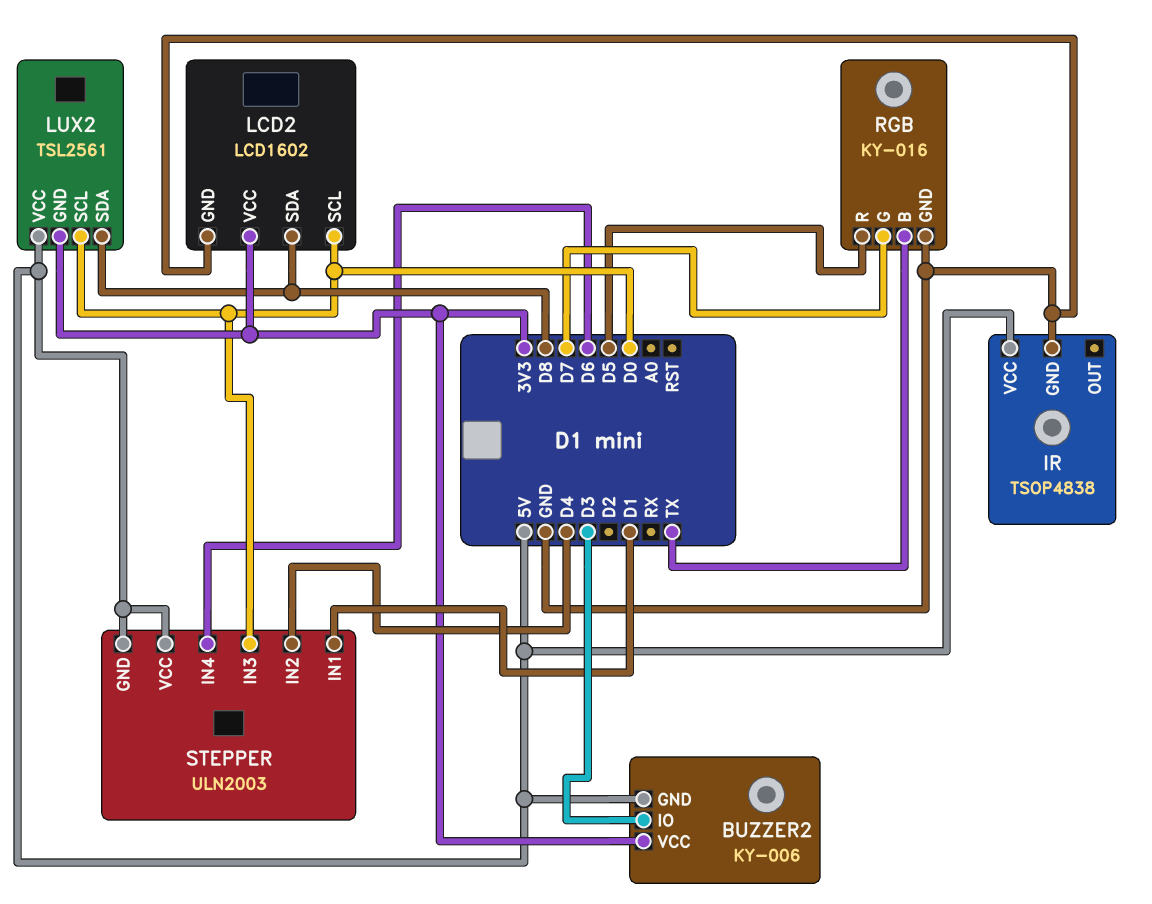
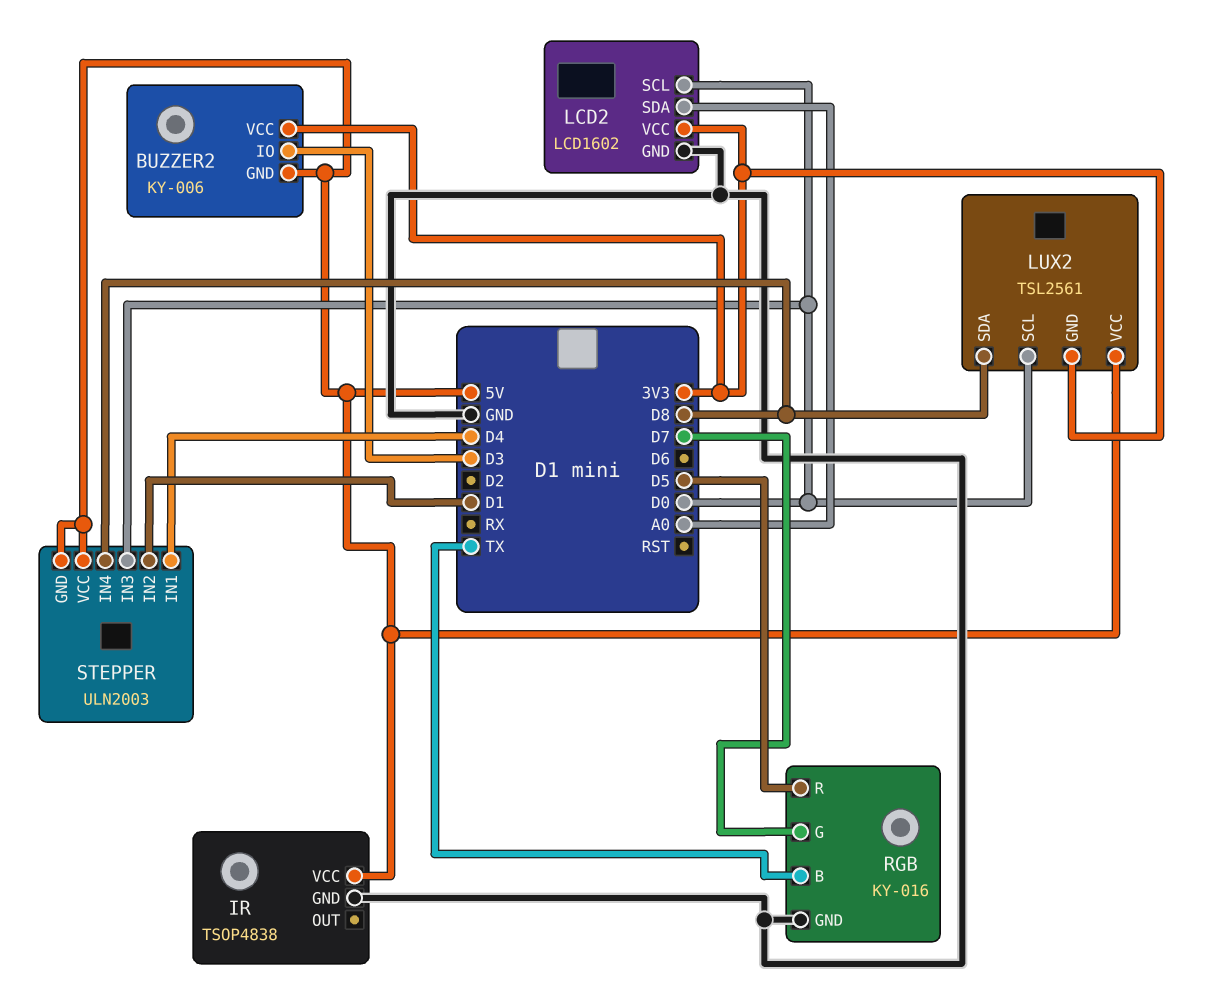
LCD2 pin SDA: D8 -> A0
STEPPER pin IN1: D1 -> D4
STEPPER pin IN2: D4 -> D1
STEPPER pin IN4: D6 -> D8

